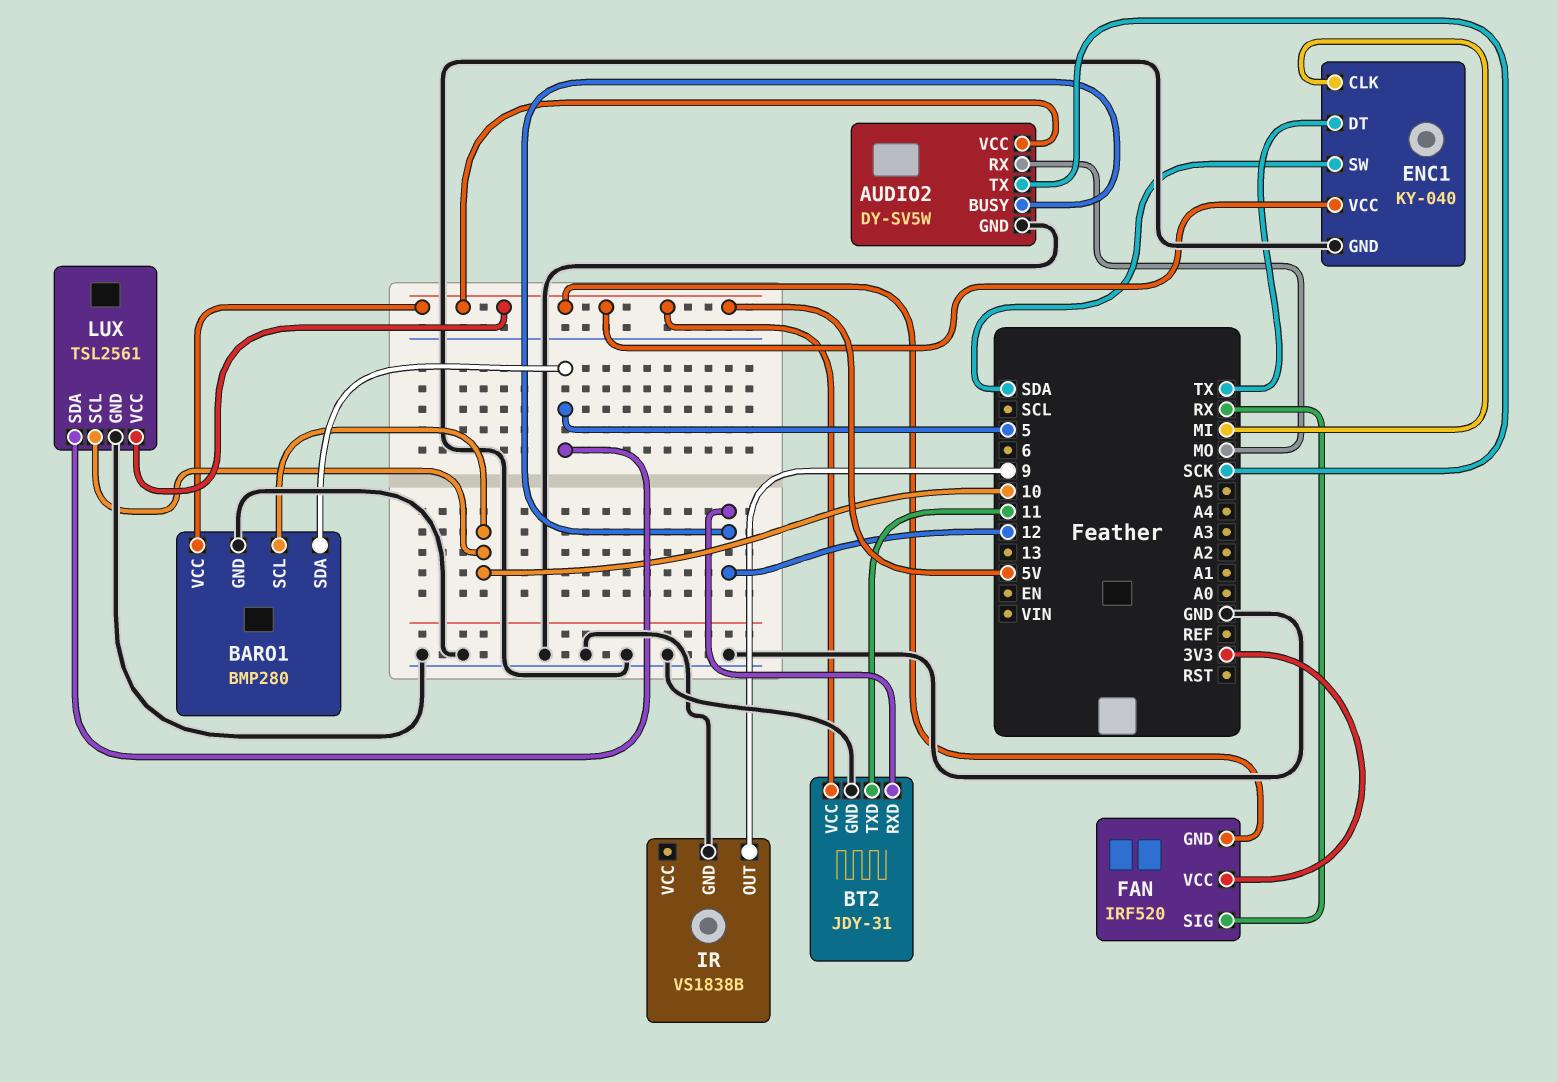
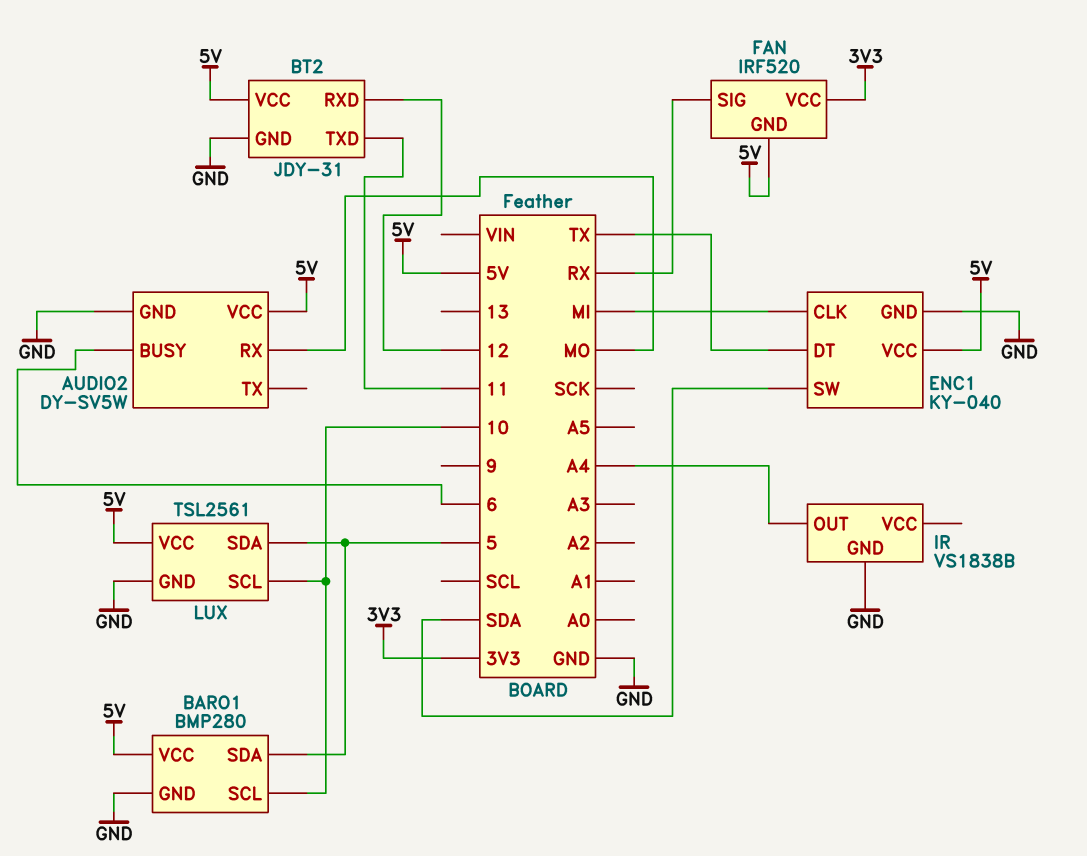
AUDIO2 pin BUSY: 12 -> 6
AUDIO2 pin TX: SCK -> none
IR pin OUT: 9 -> A4

